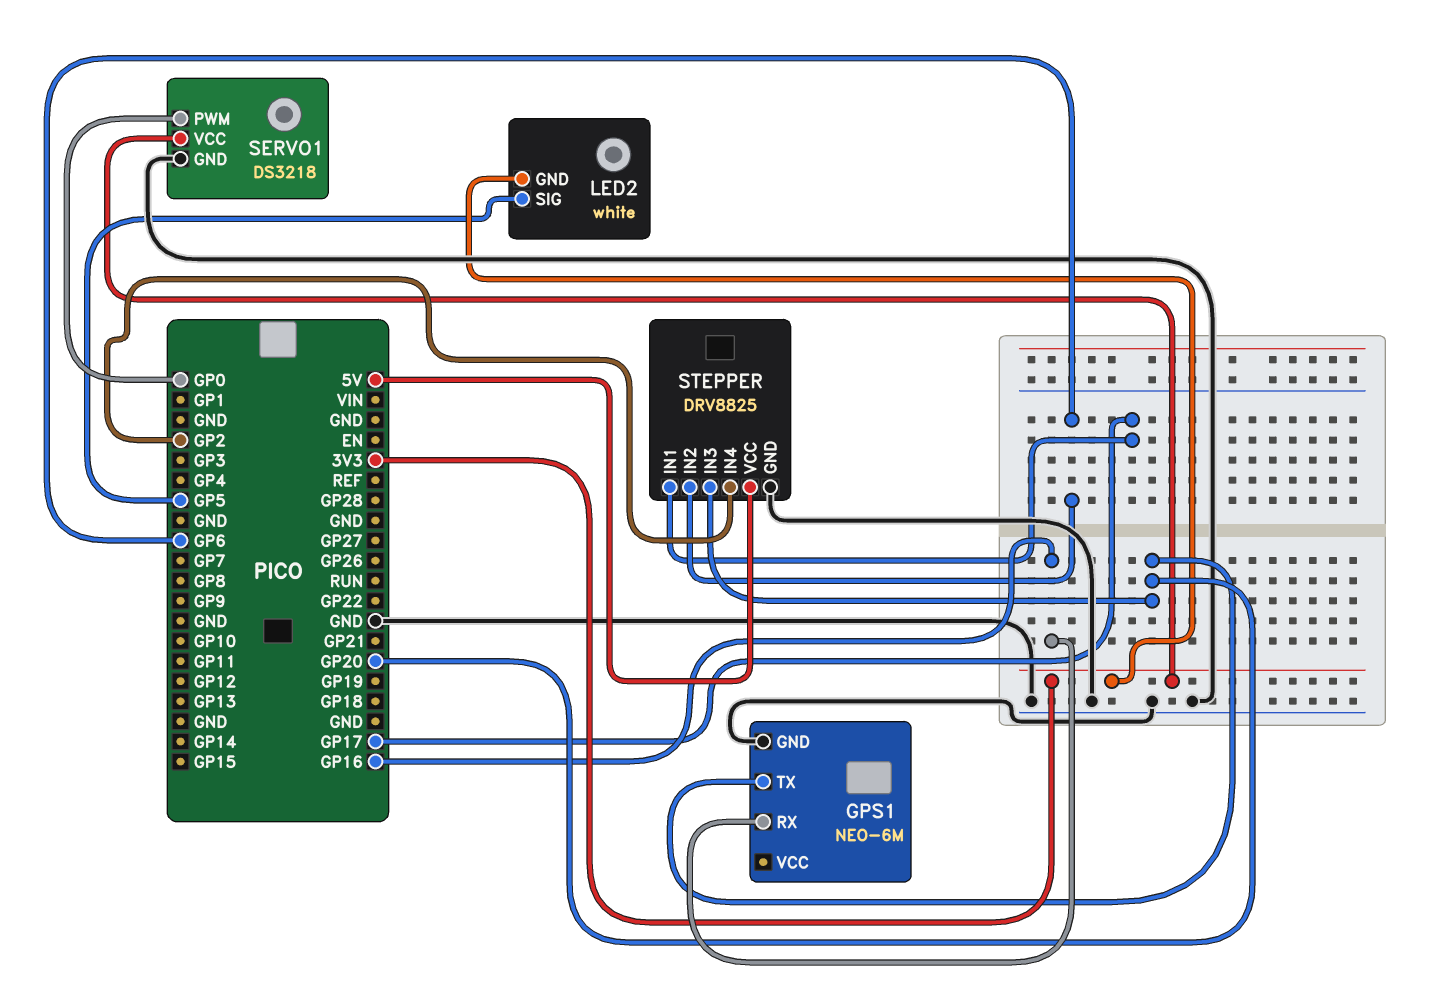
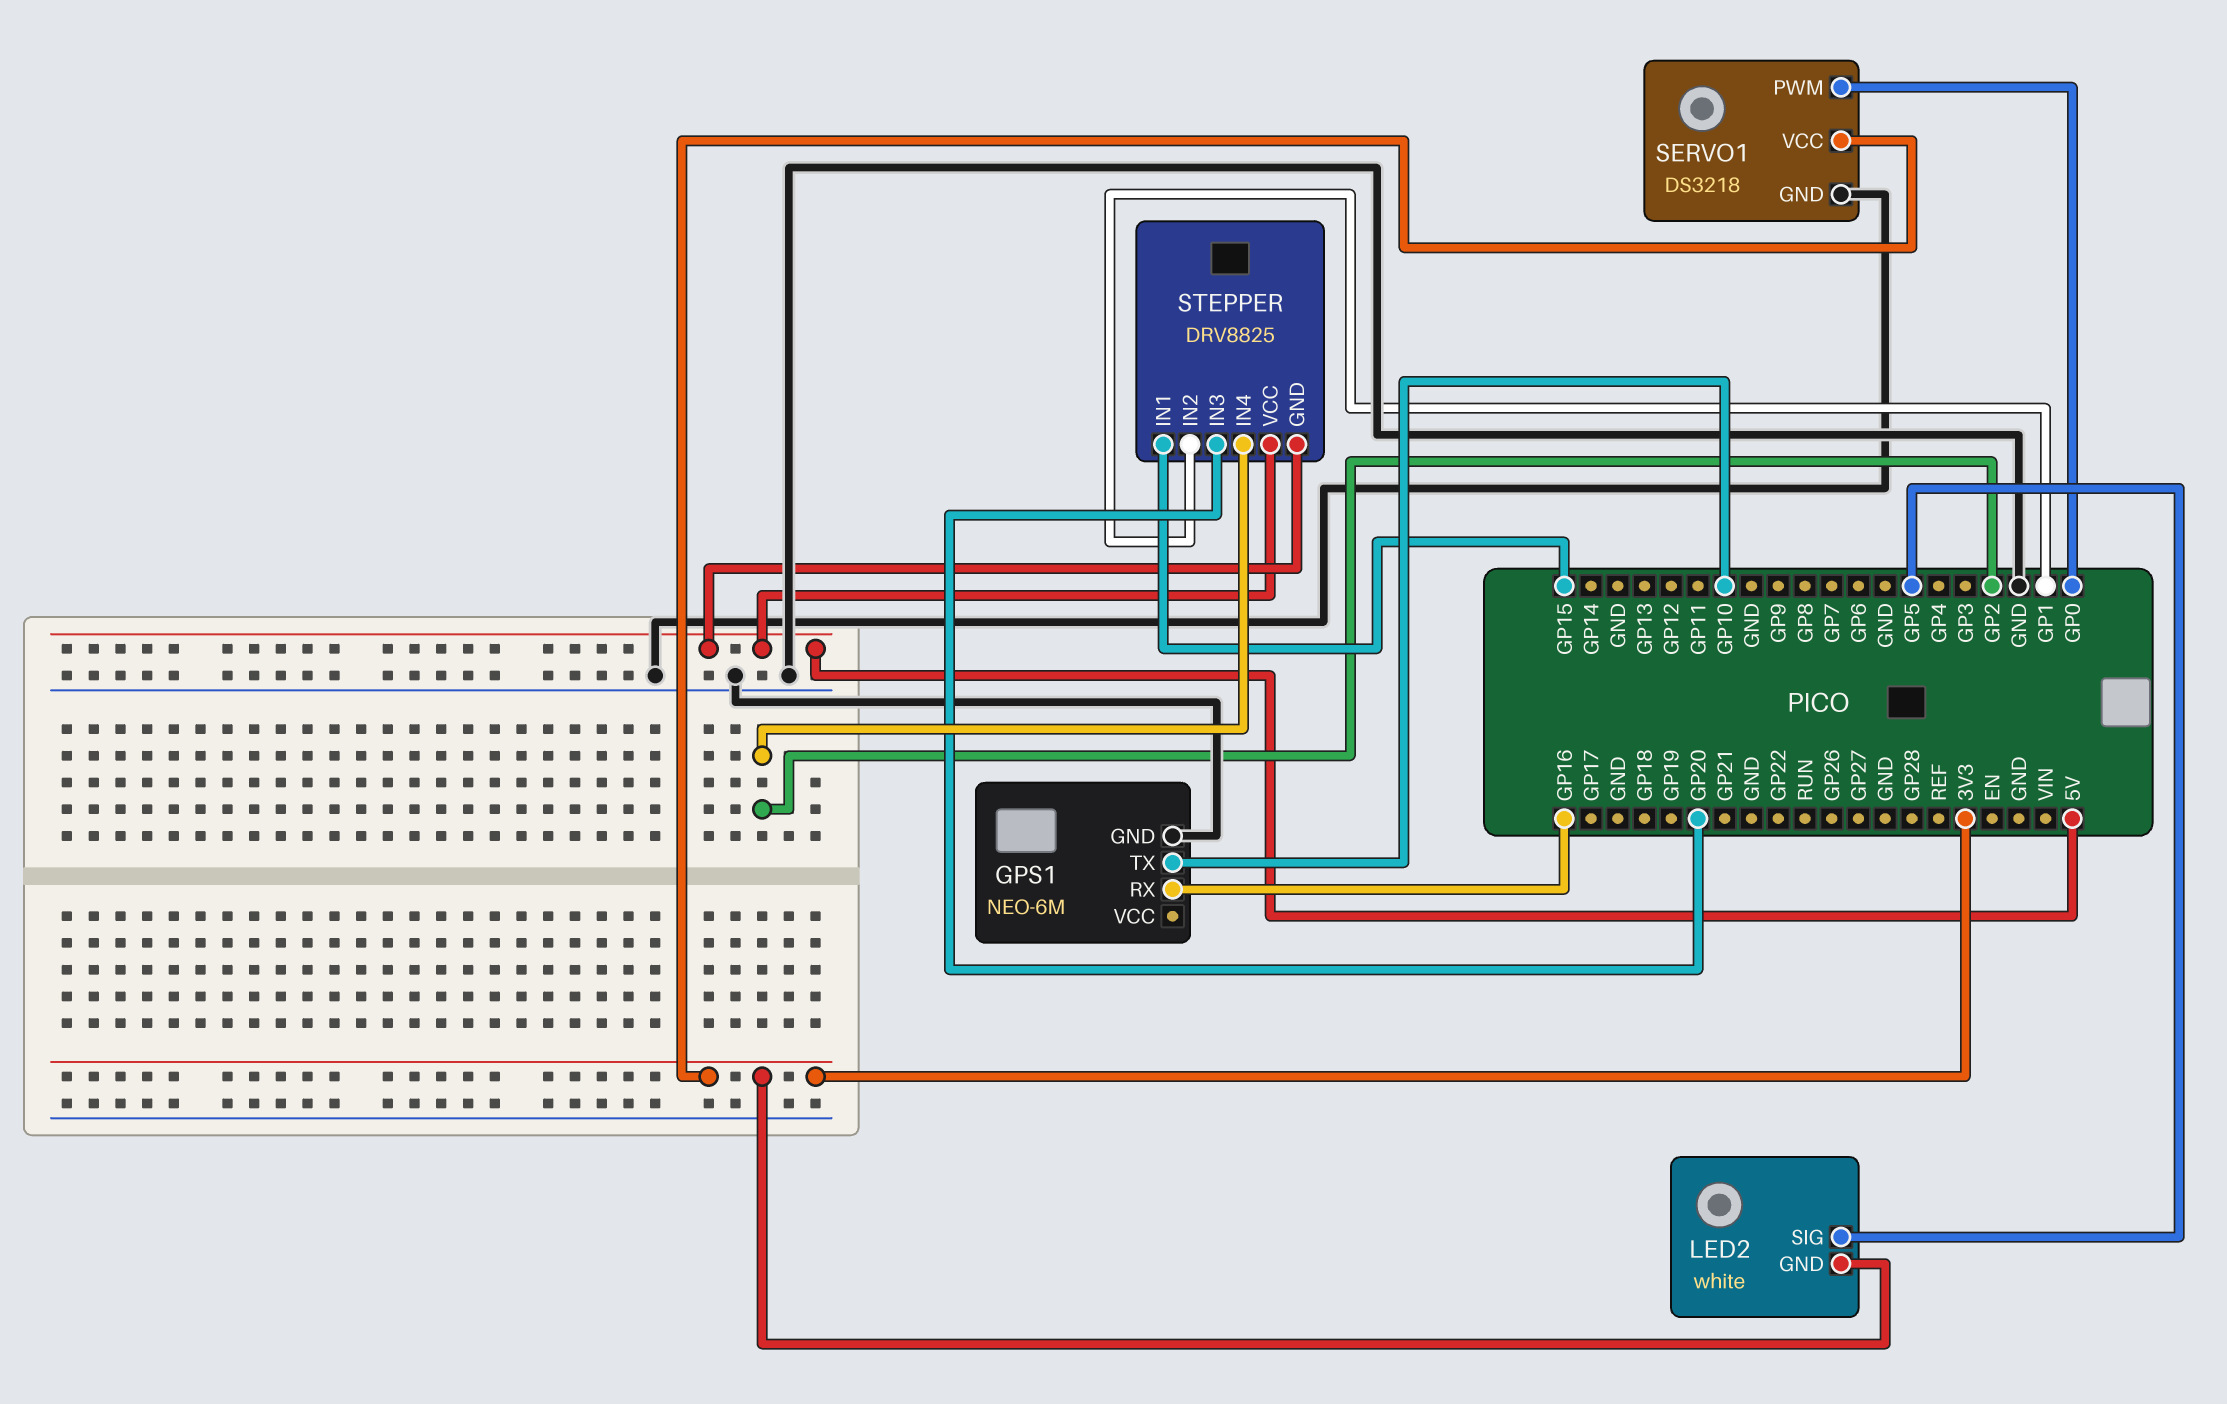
GPS1 pin TX: GP20 -> GP10
STEPPER pin GND: GND -> 5V
STEPPER pin IN1: GP17 -> GP15
STEPPER pin IN2: GP6 -> GP1

